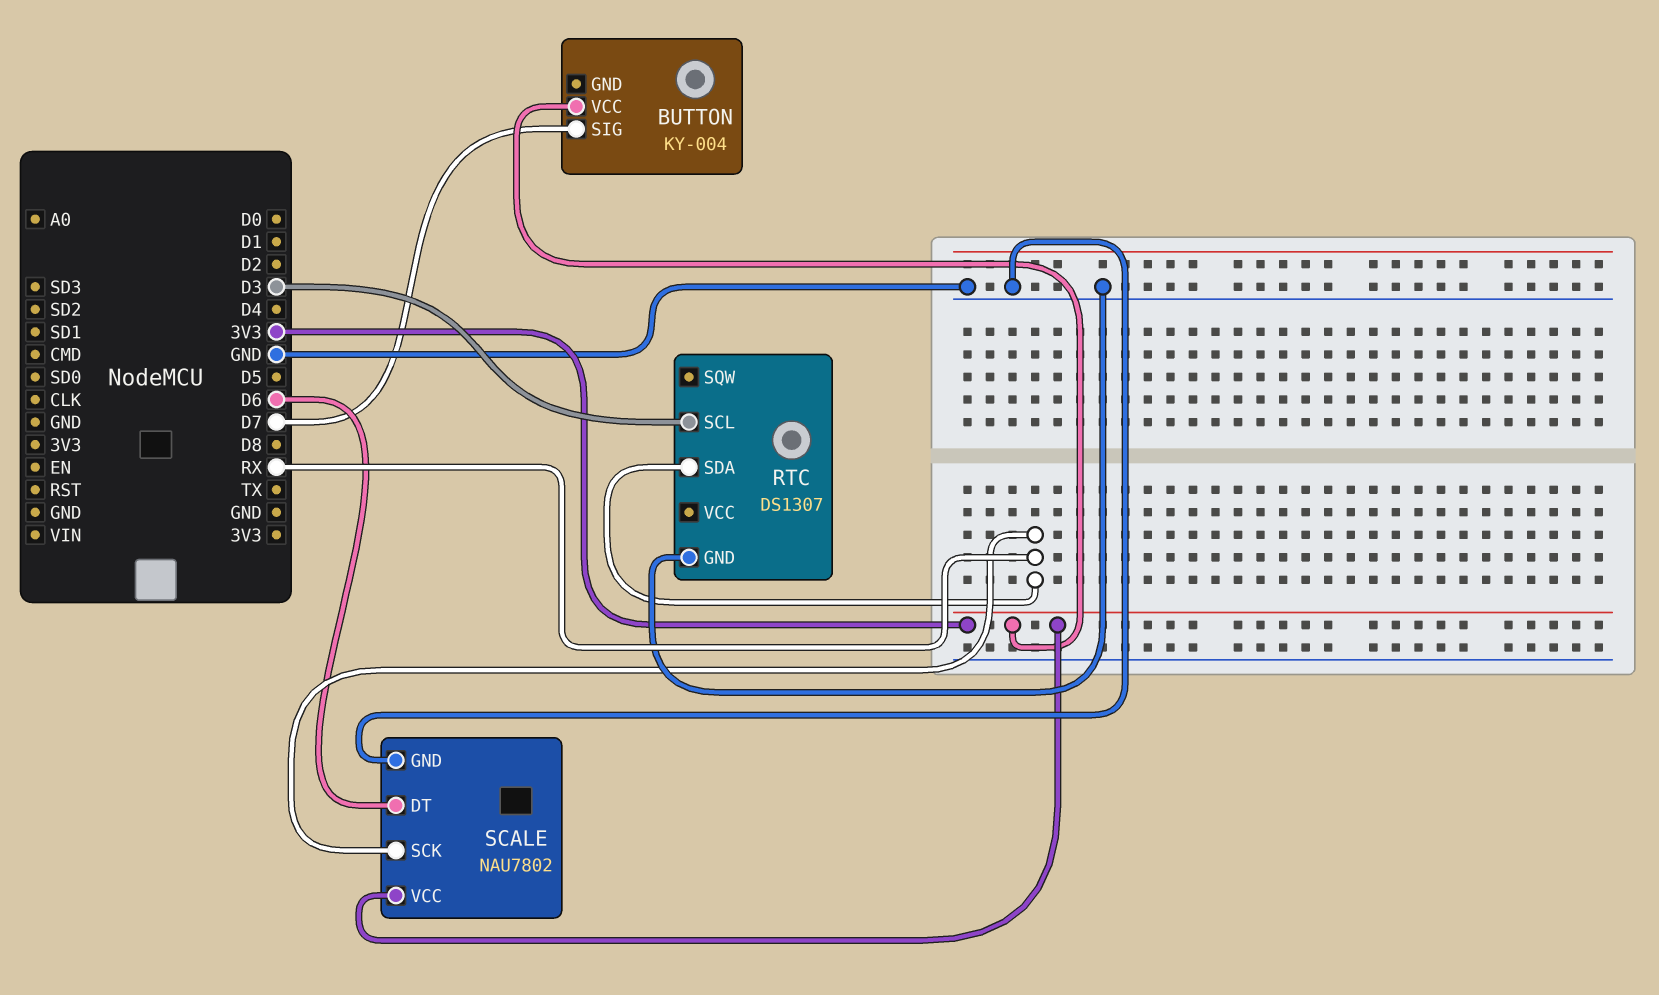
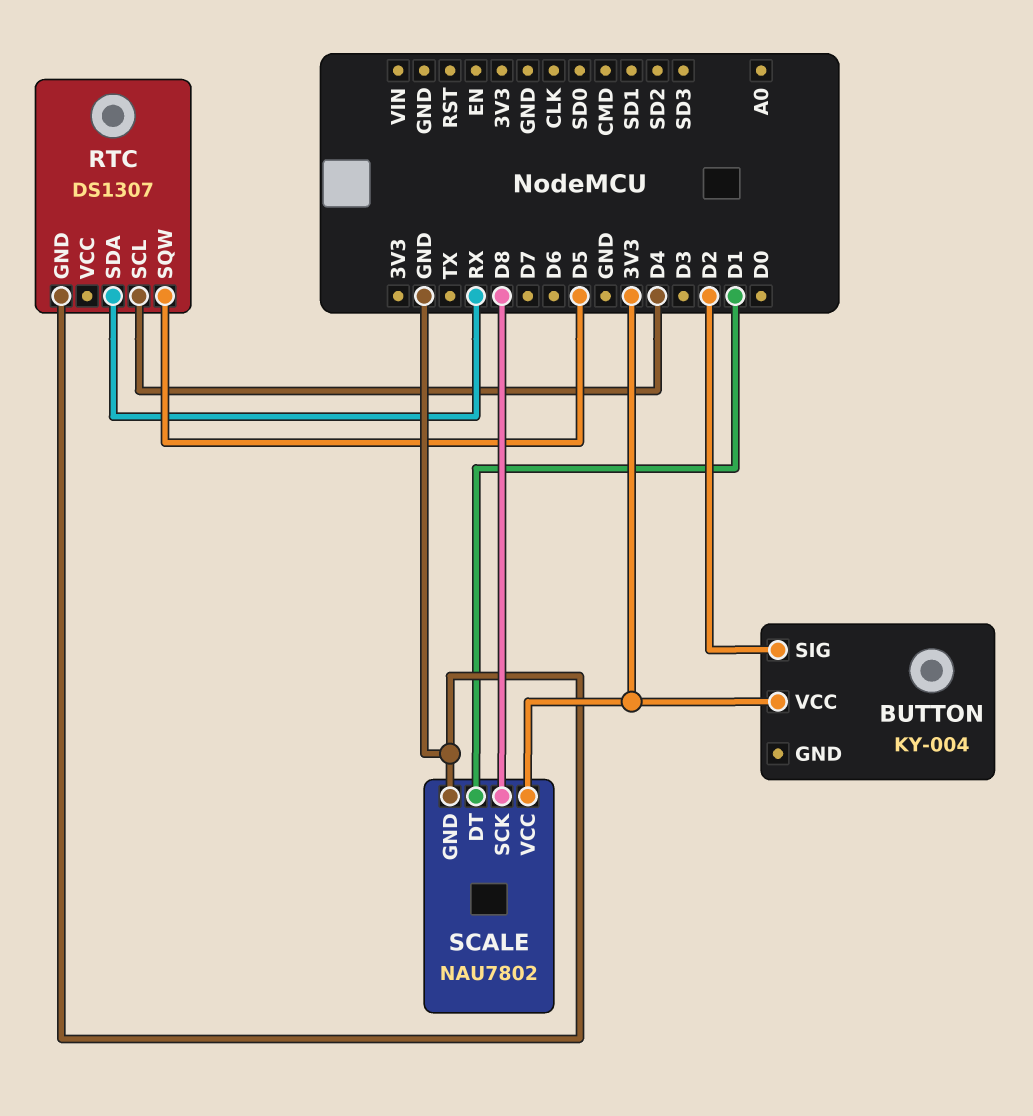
BUTTON pin SIG: D7 -> D2
RTC pin SCL: D3 -> D4
RTC pin SQW: none -> D5
SCALE pin DT: D6 -> D1
SCALE pin SCK: RX -> D8

